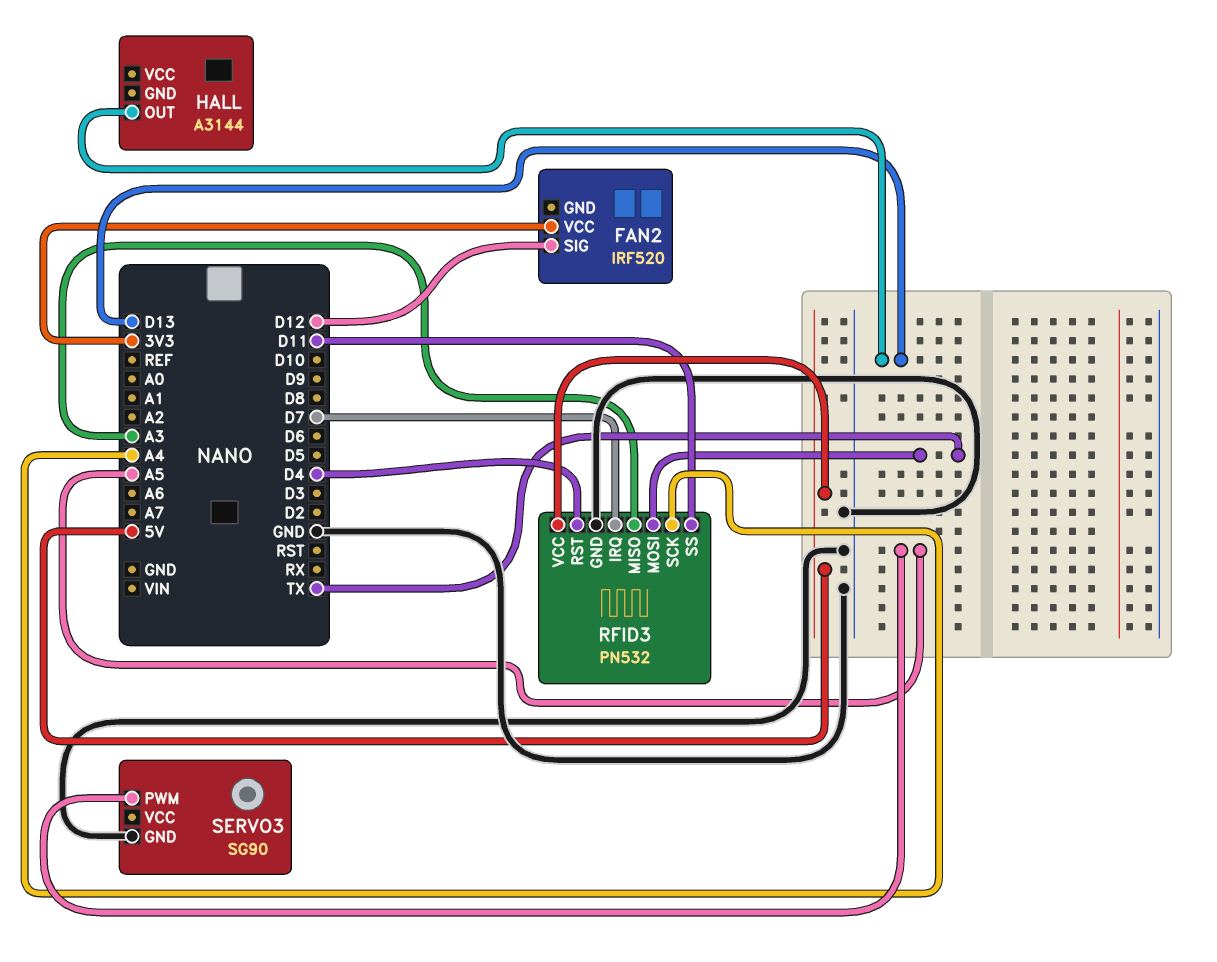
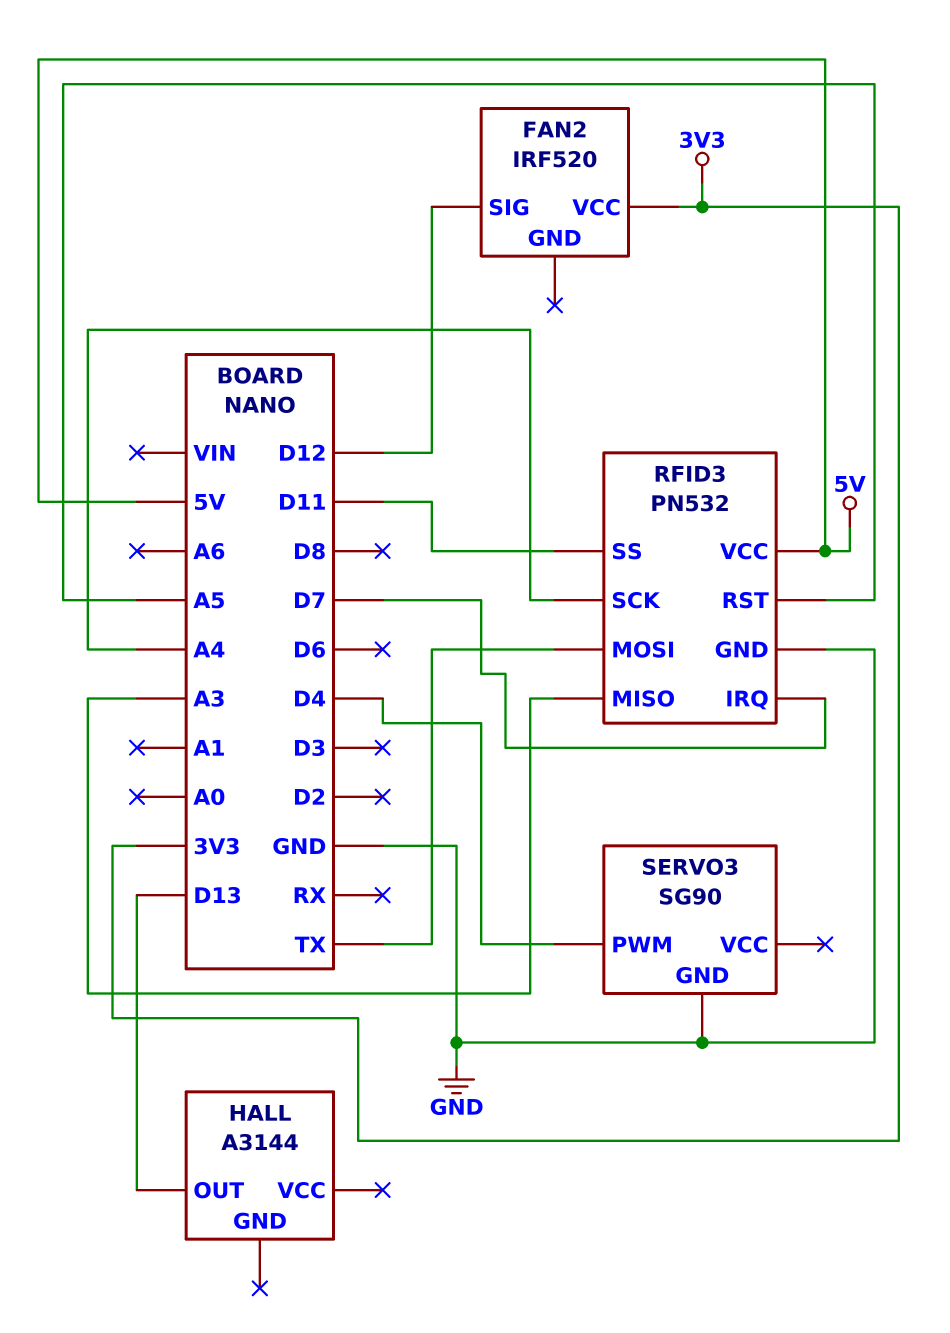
RFID3 pin RST: D4 -> A5
SERVO3 pin PWM: A5 -> D4

